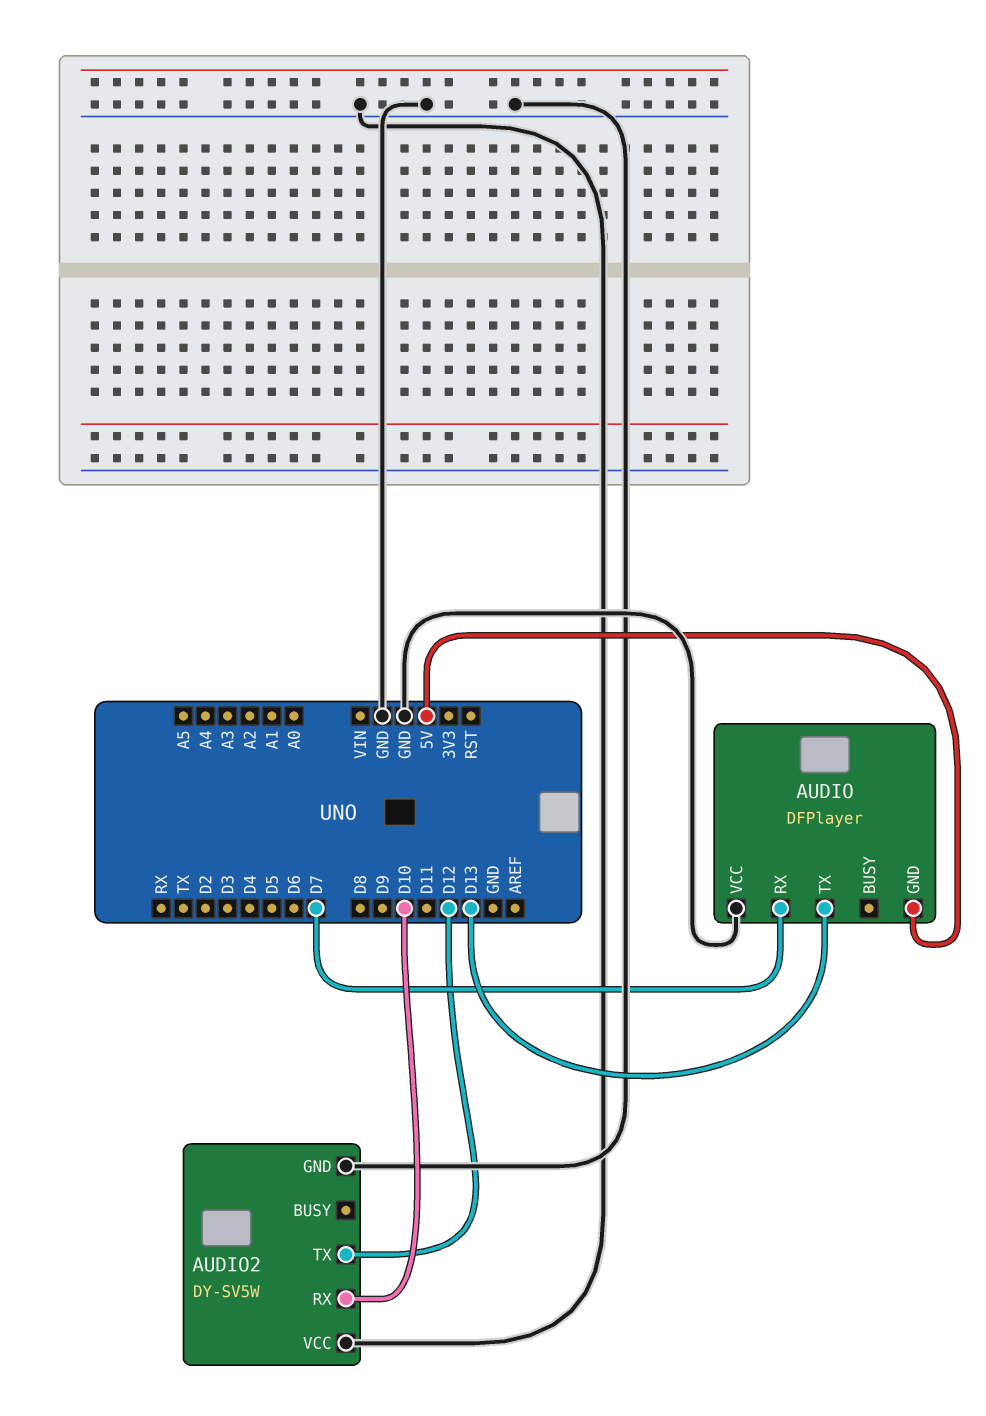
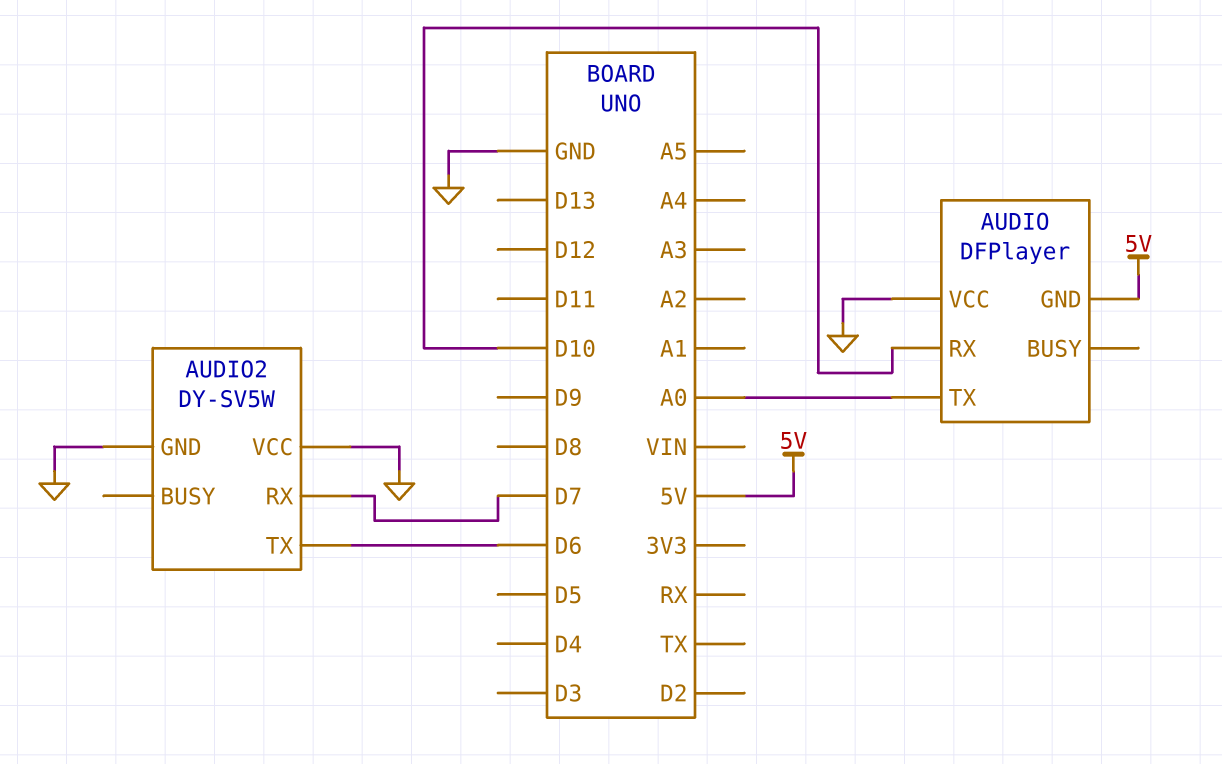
AUDIO pin RX: D7 -> D10
AUDIO pin TX: D13 -> A0
AUDIO2 pin RX: D10 -> D7
AUDIO2 pin TX: D12 -> D6

